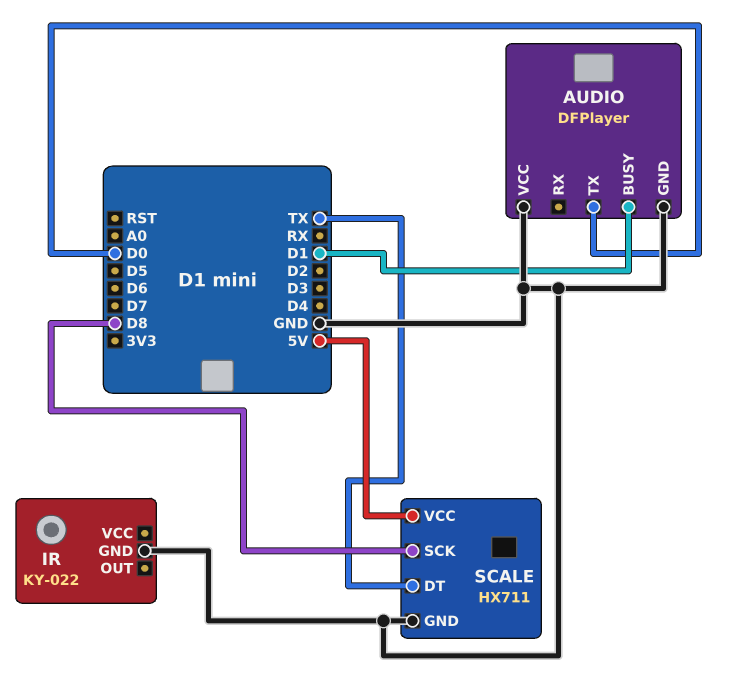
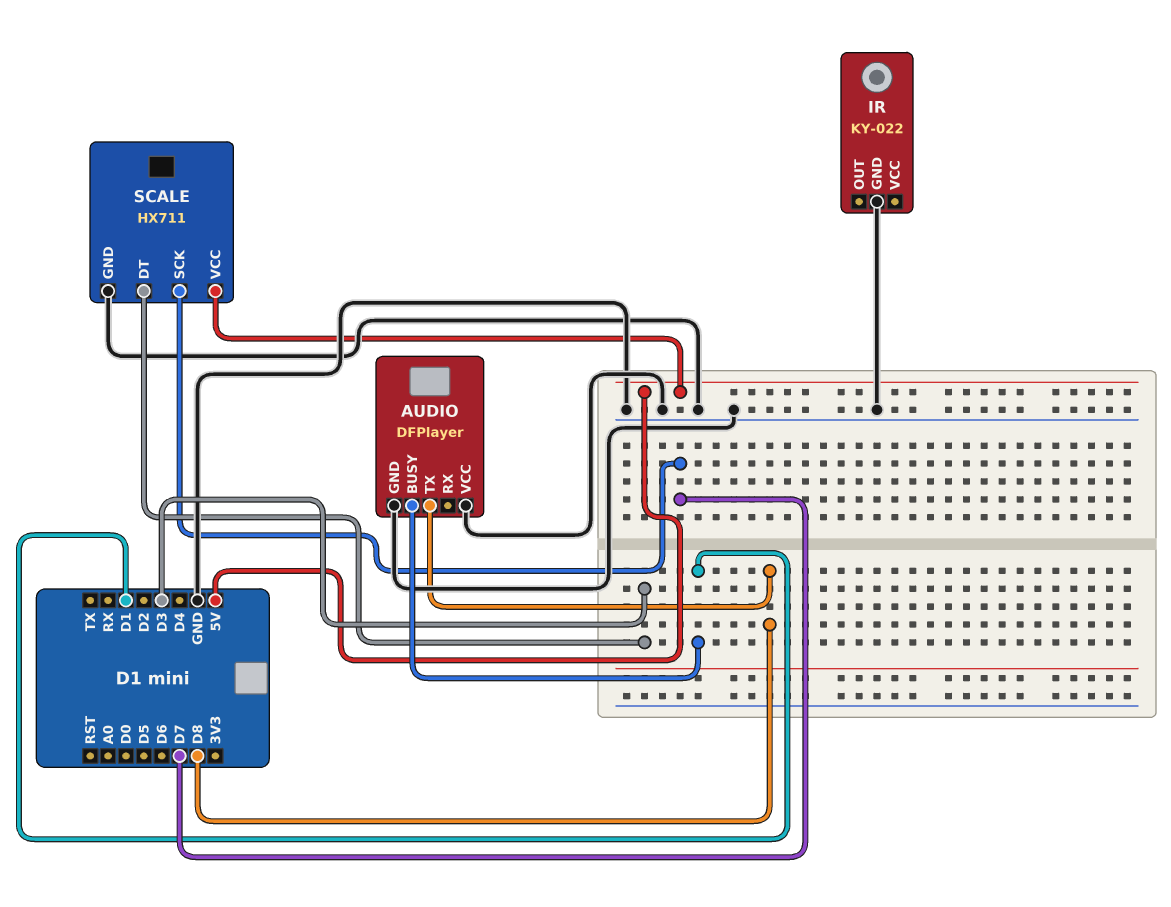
AUDIO pin TX: D0 -> D8
SCALE pin DT: TX -> D3
SCALE pin SCK: D8 -> D7

